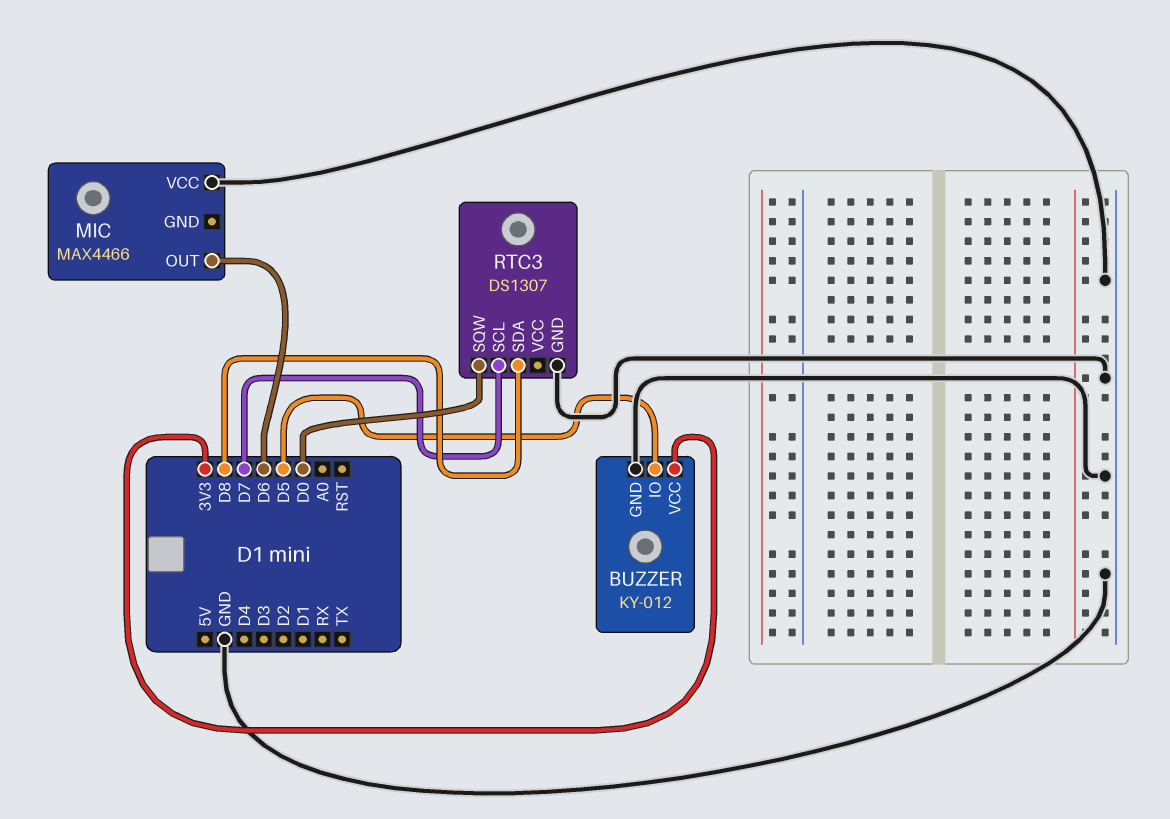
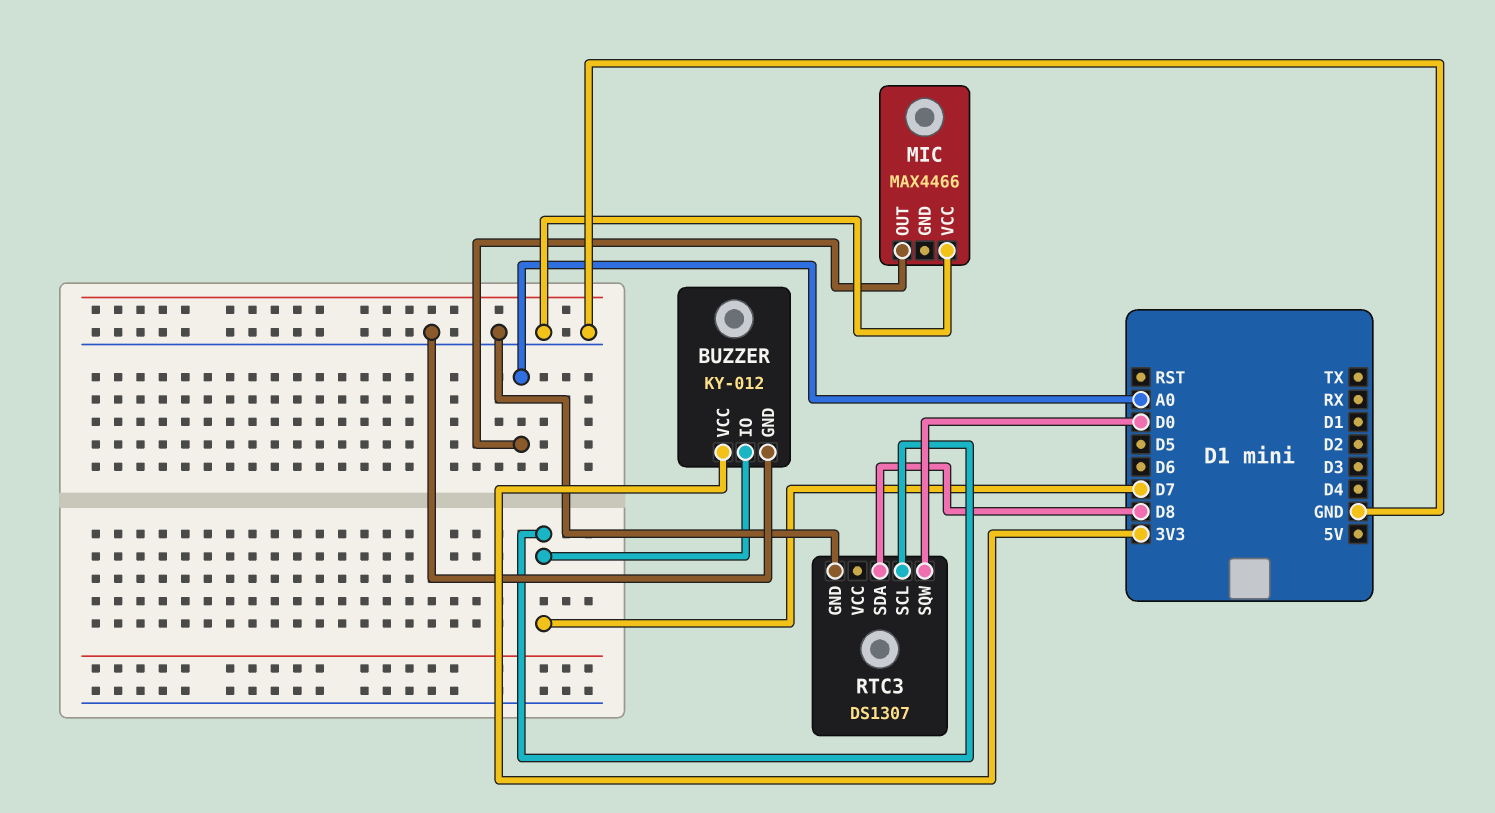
BUZZER pin IO: D5 -> D7
MIC pin OUT: D6 -> A0

